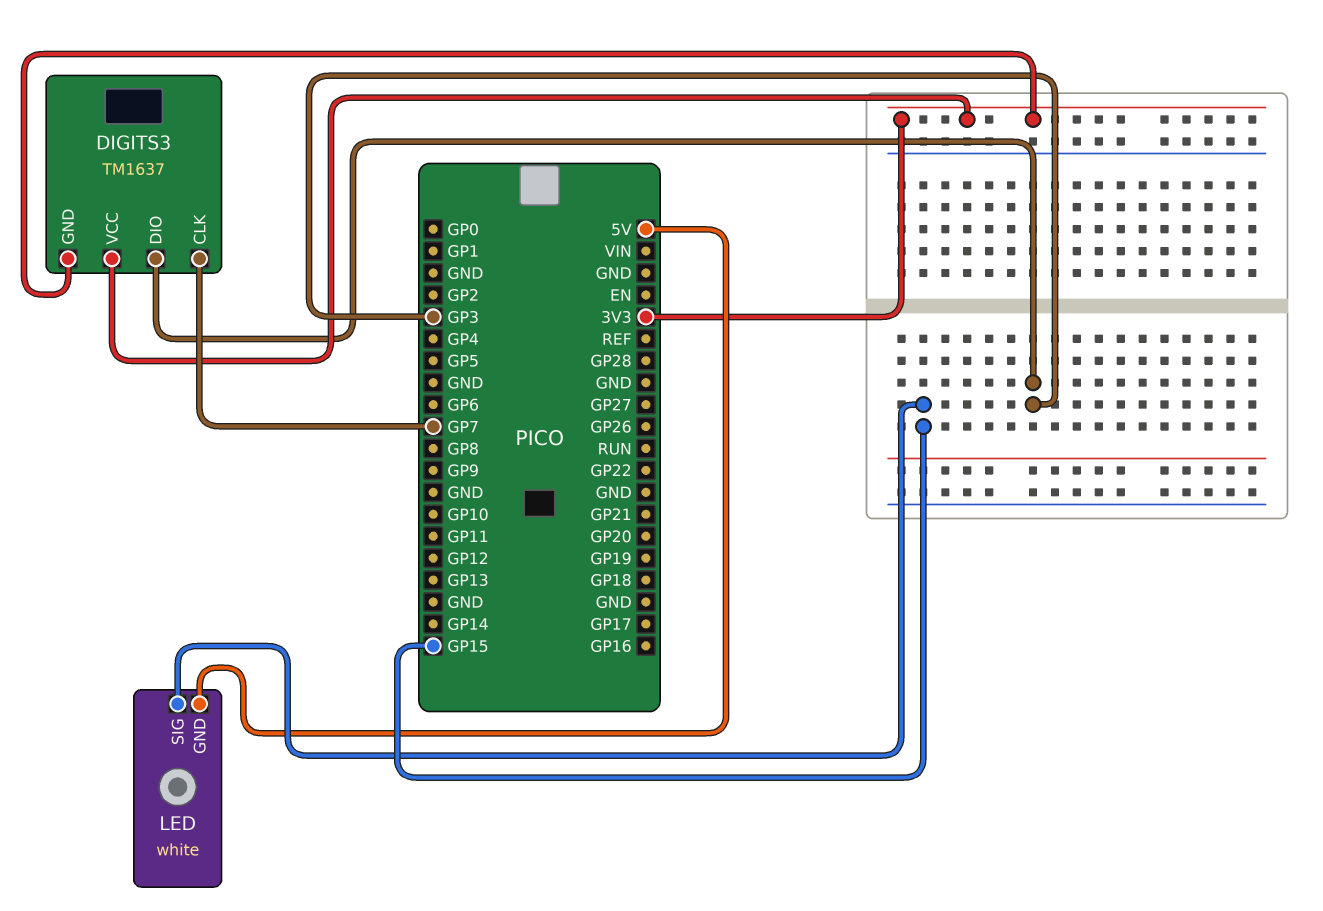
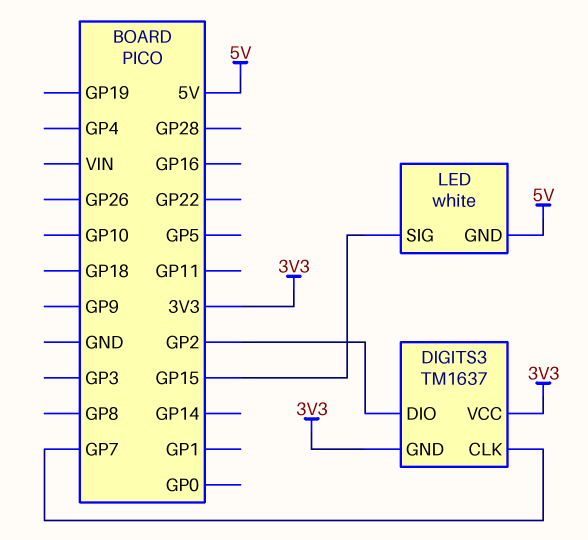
DIGITS3 pin DIO: GP3 -> GP2

